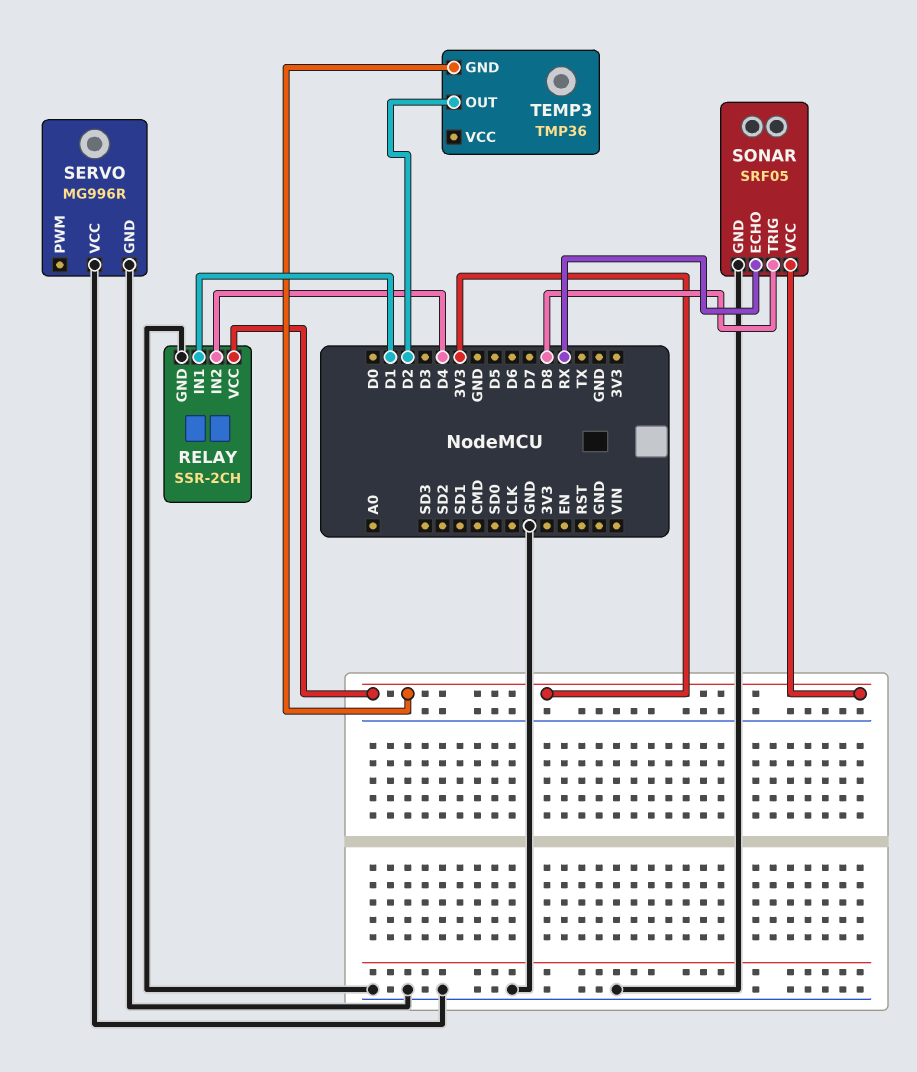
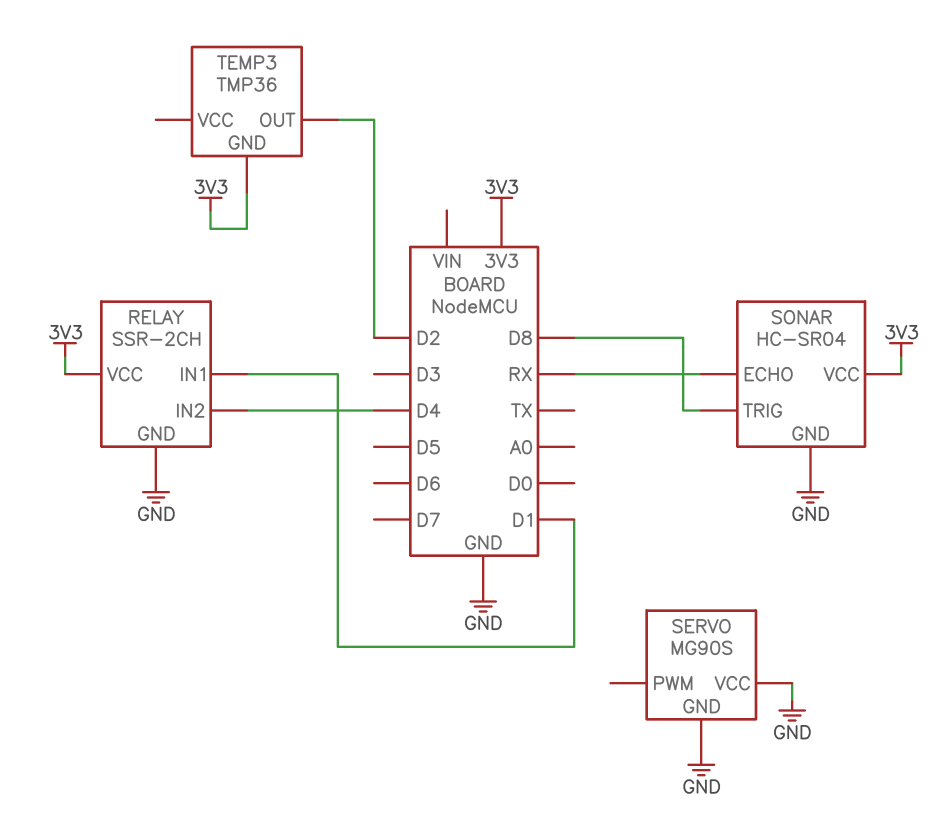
SERVO: MG996R -> MG90S
SONAR: SRF05 -> HC-SR04

